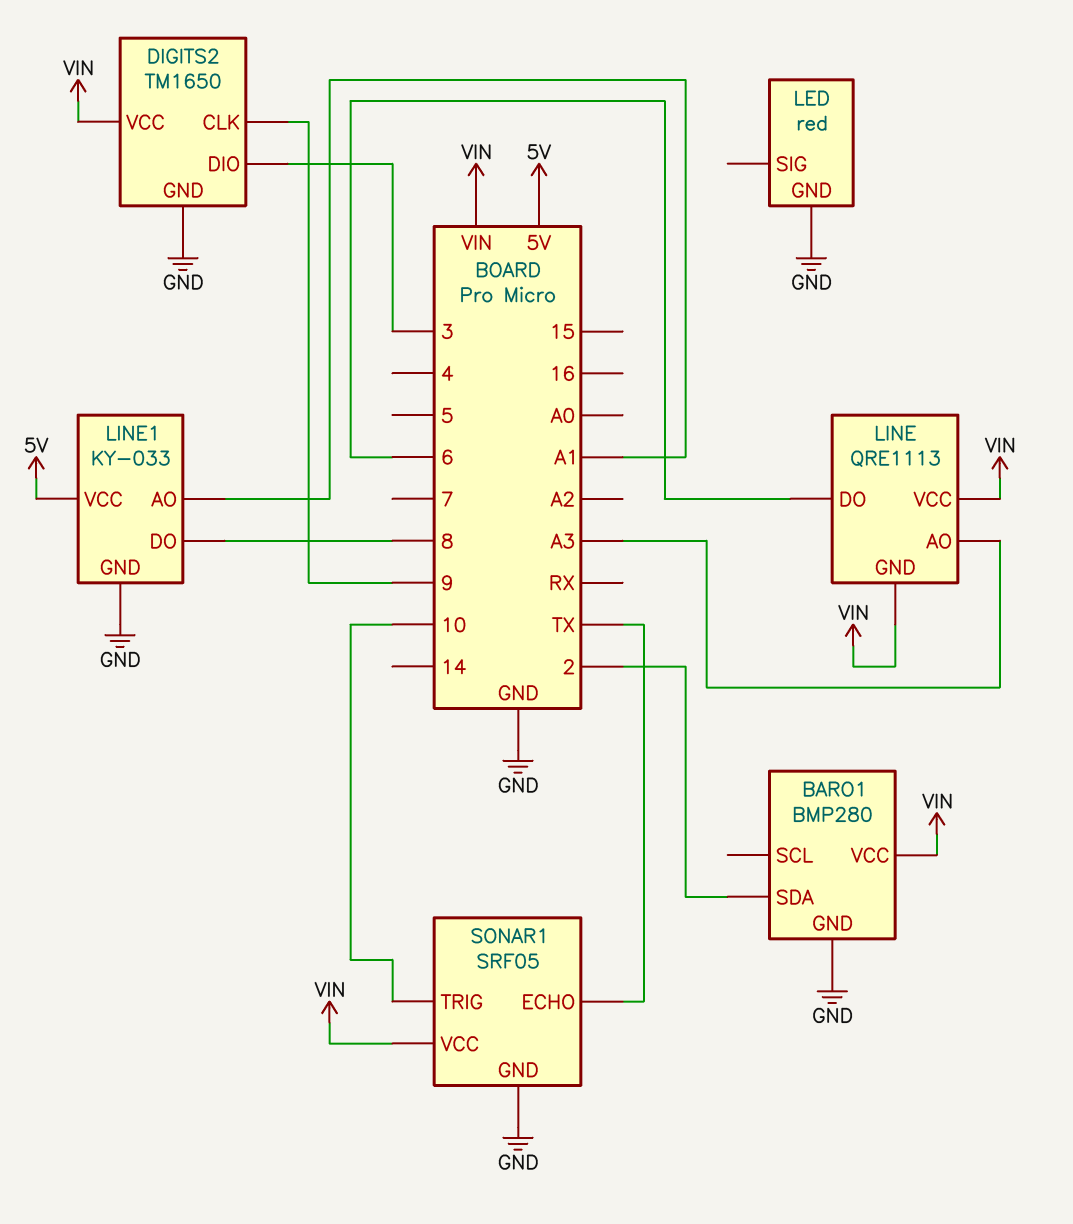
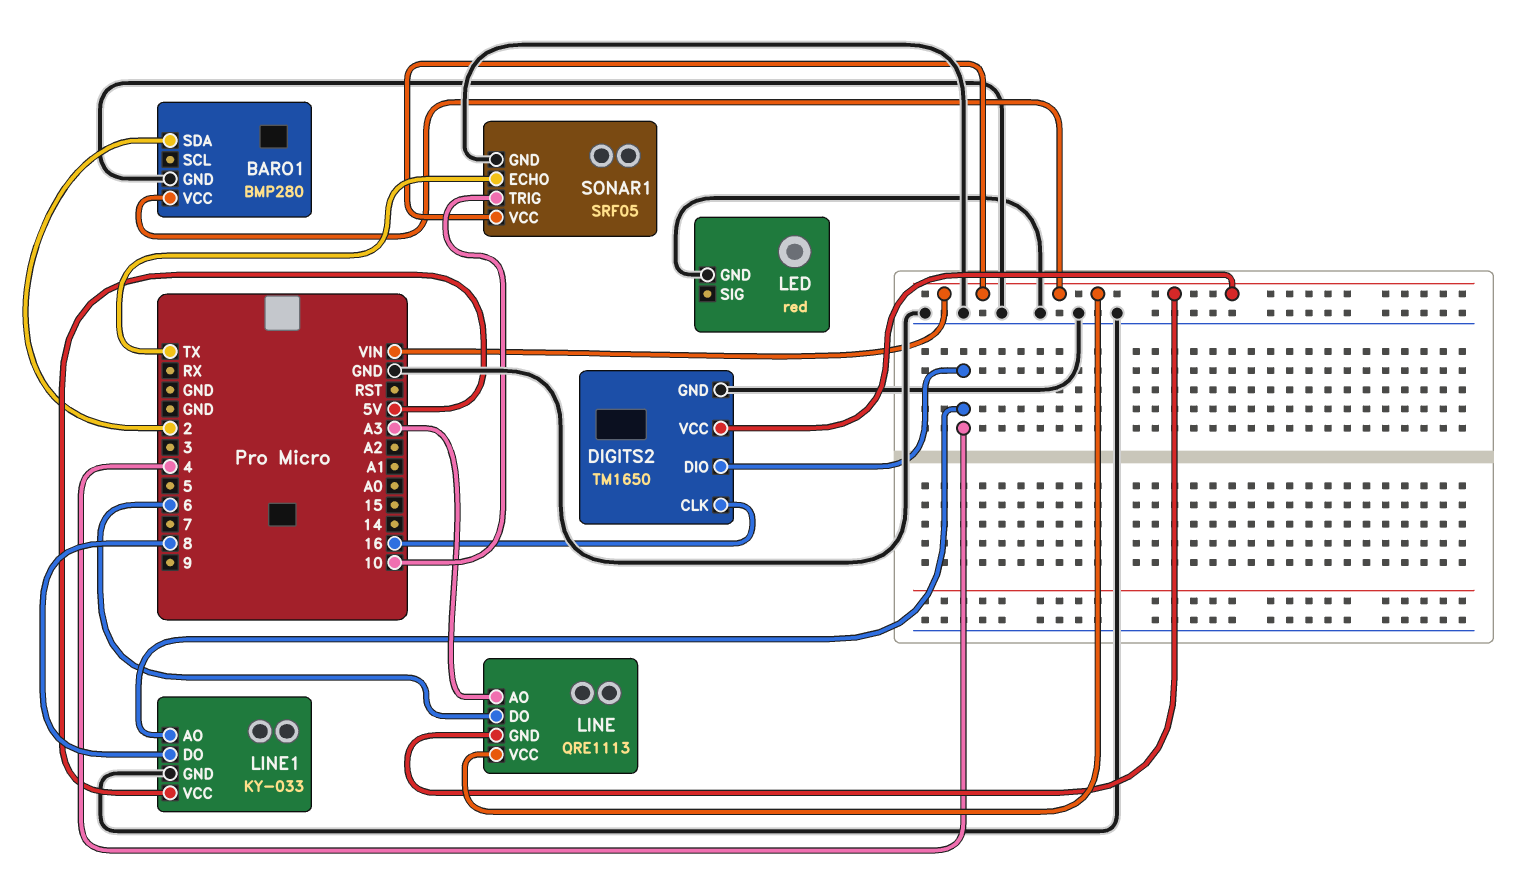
DIGITS2 pin CLK: 9 -> 16
DIGITS2 pin DIO: 3 -> 4
LINE1 pin AO: A1 -> 4

